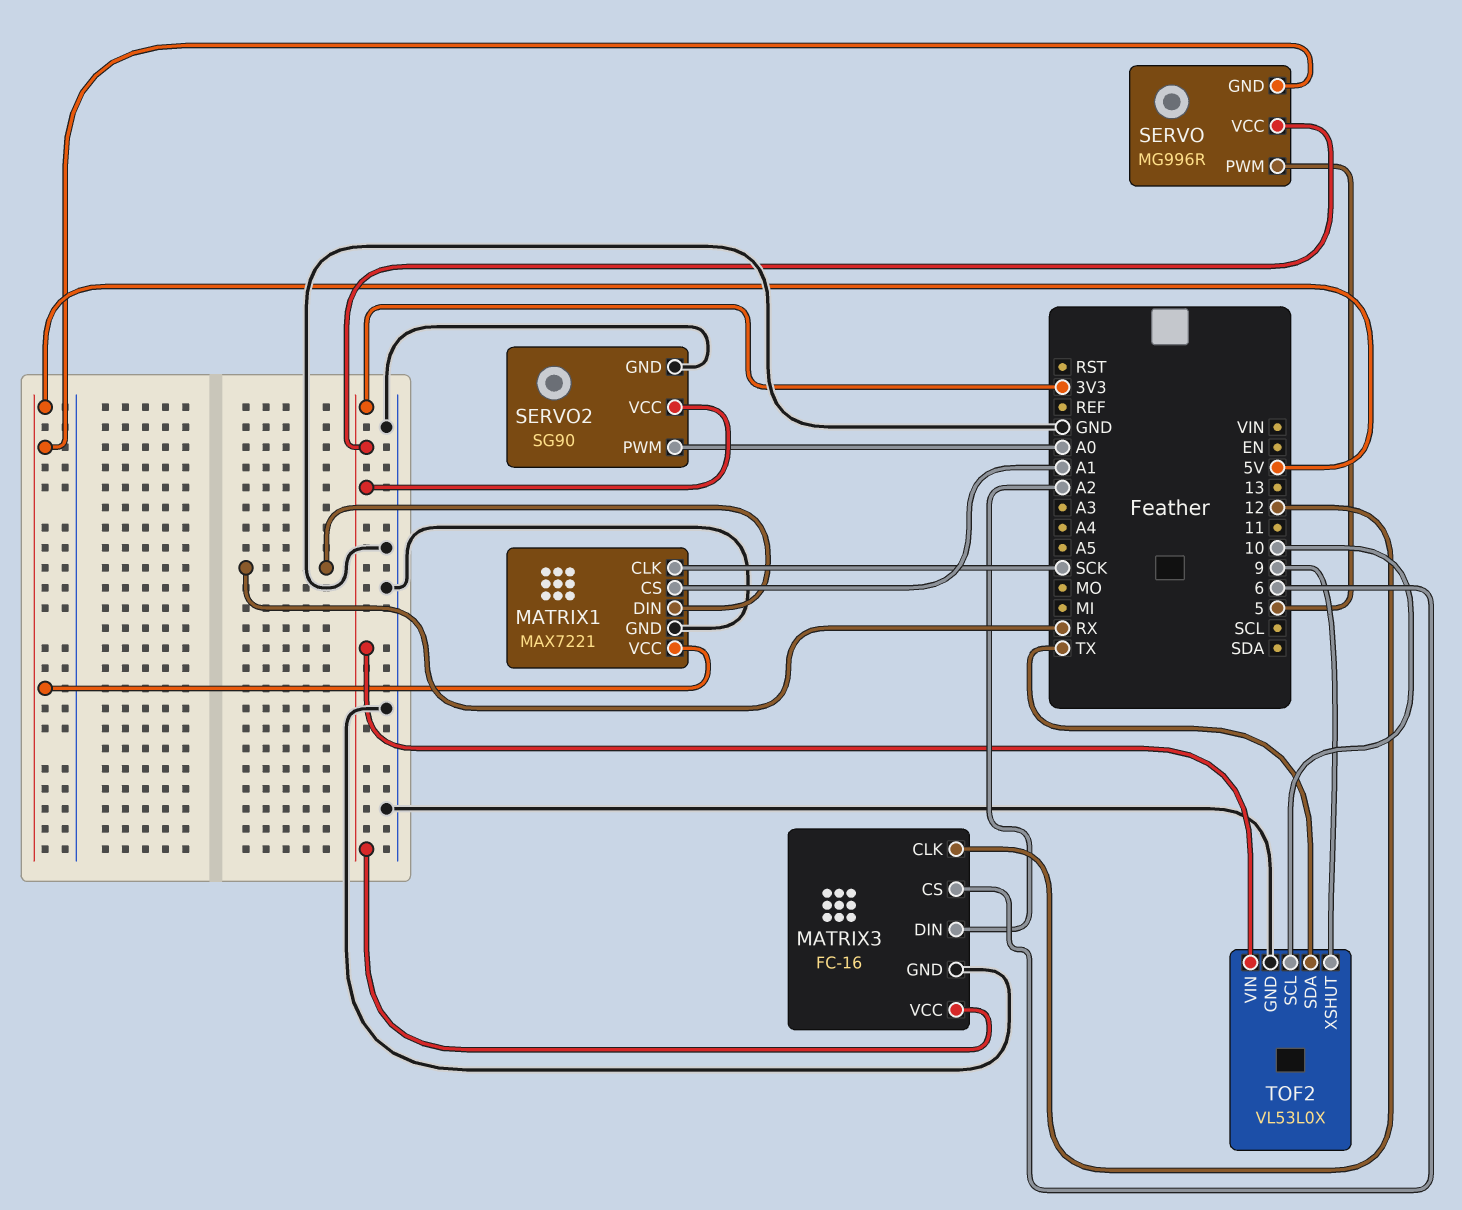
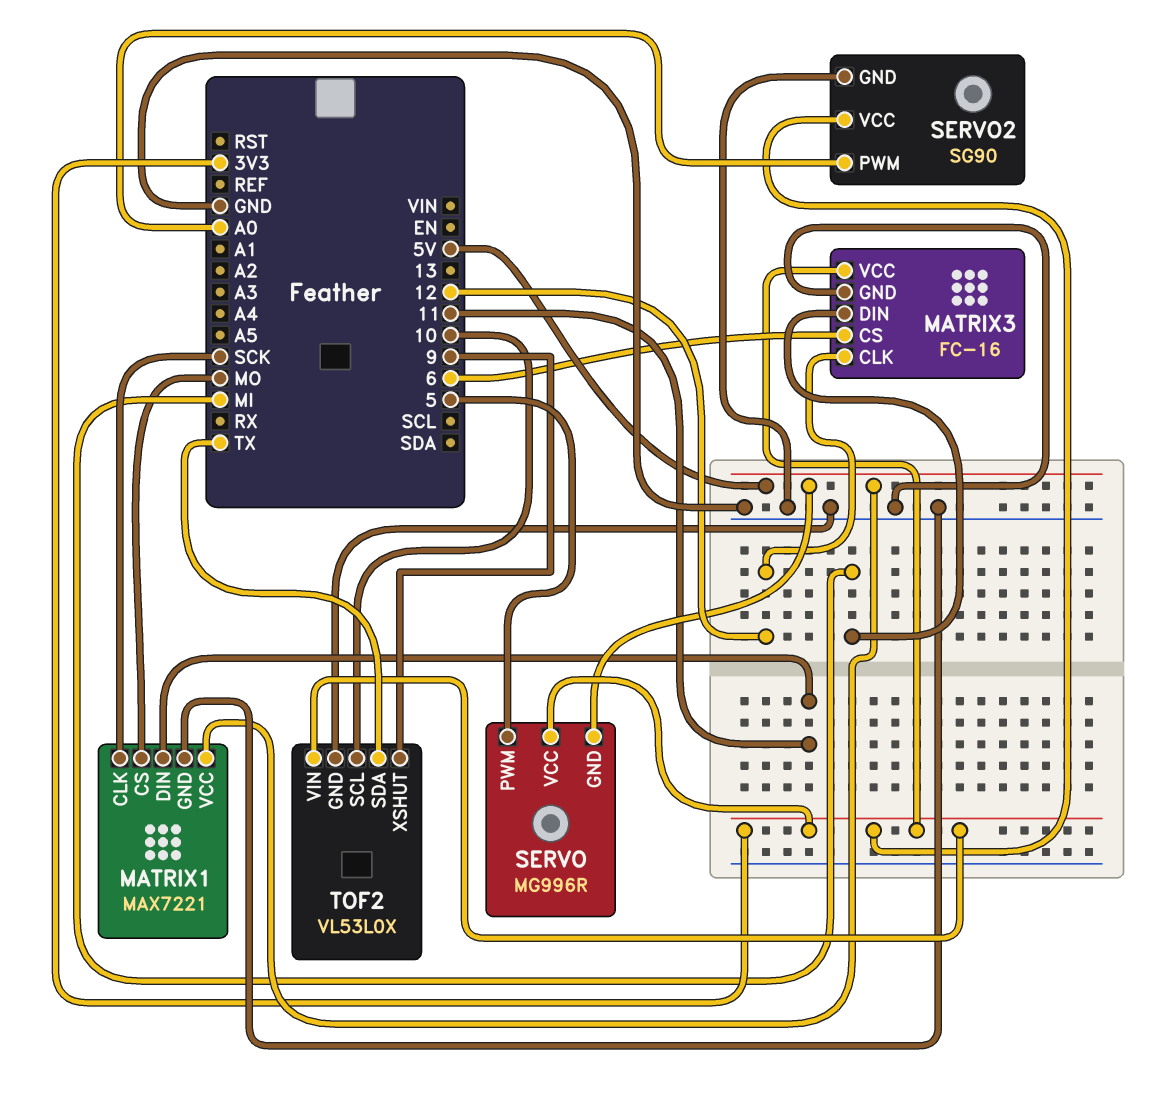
MATRIX1 pin CS: A1 -> MO
MATRIX1 pin DIN: RX -> 11
MATRIX3 pin DIN: A2 -> MI

